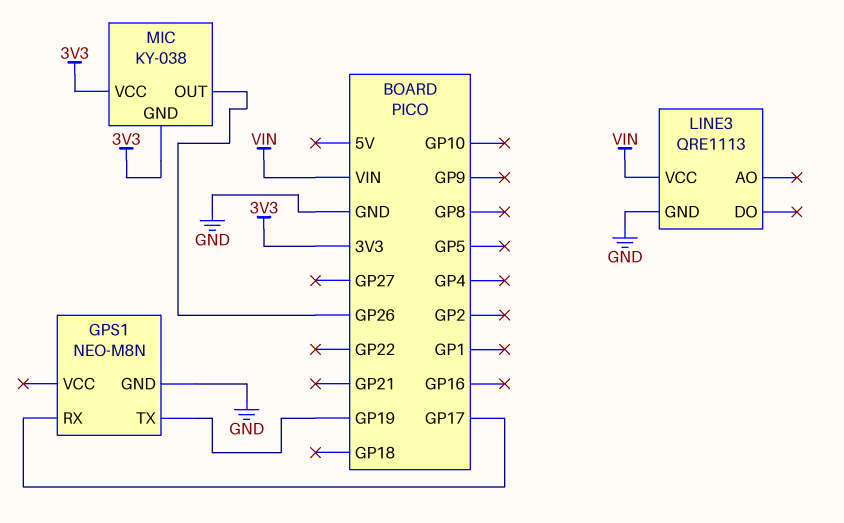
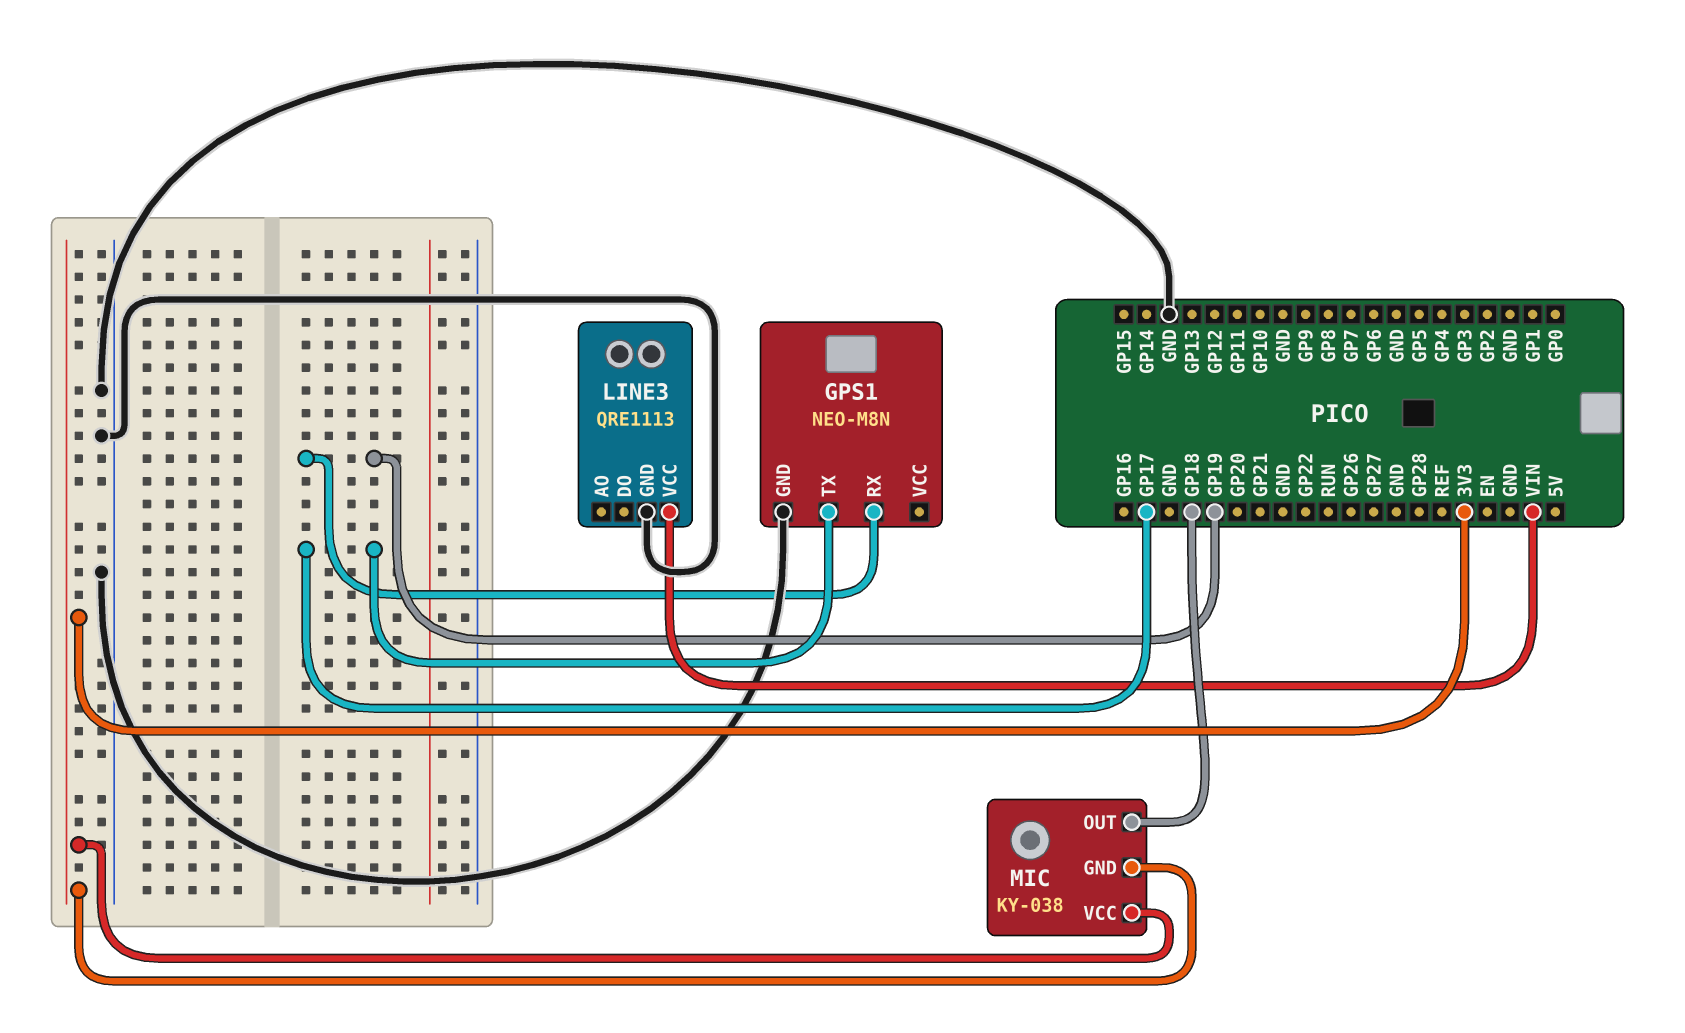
GPS1 pin RX: GP17 -> GP19
GPS1 pin TX: GP19 -> GP17
MIC pin OUT: GP26 -> GP18

